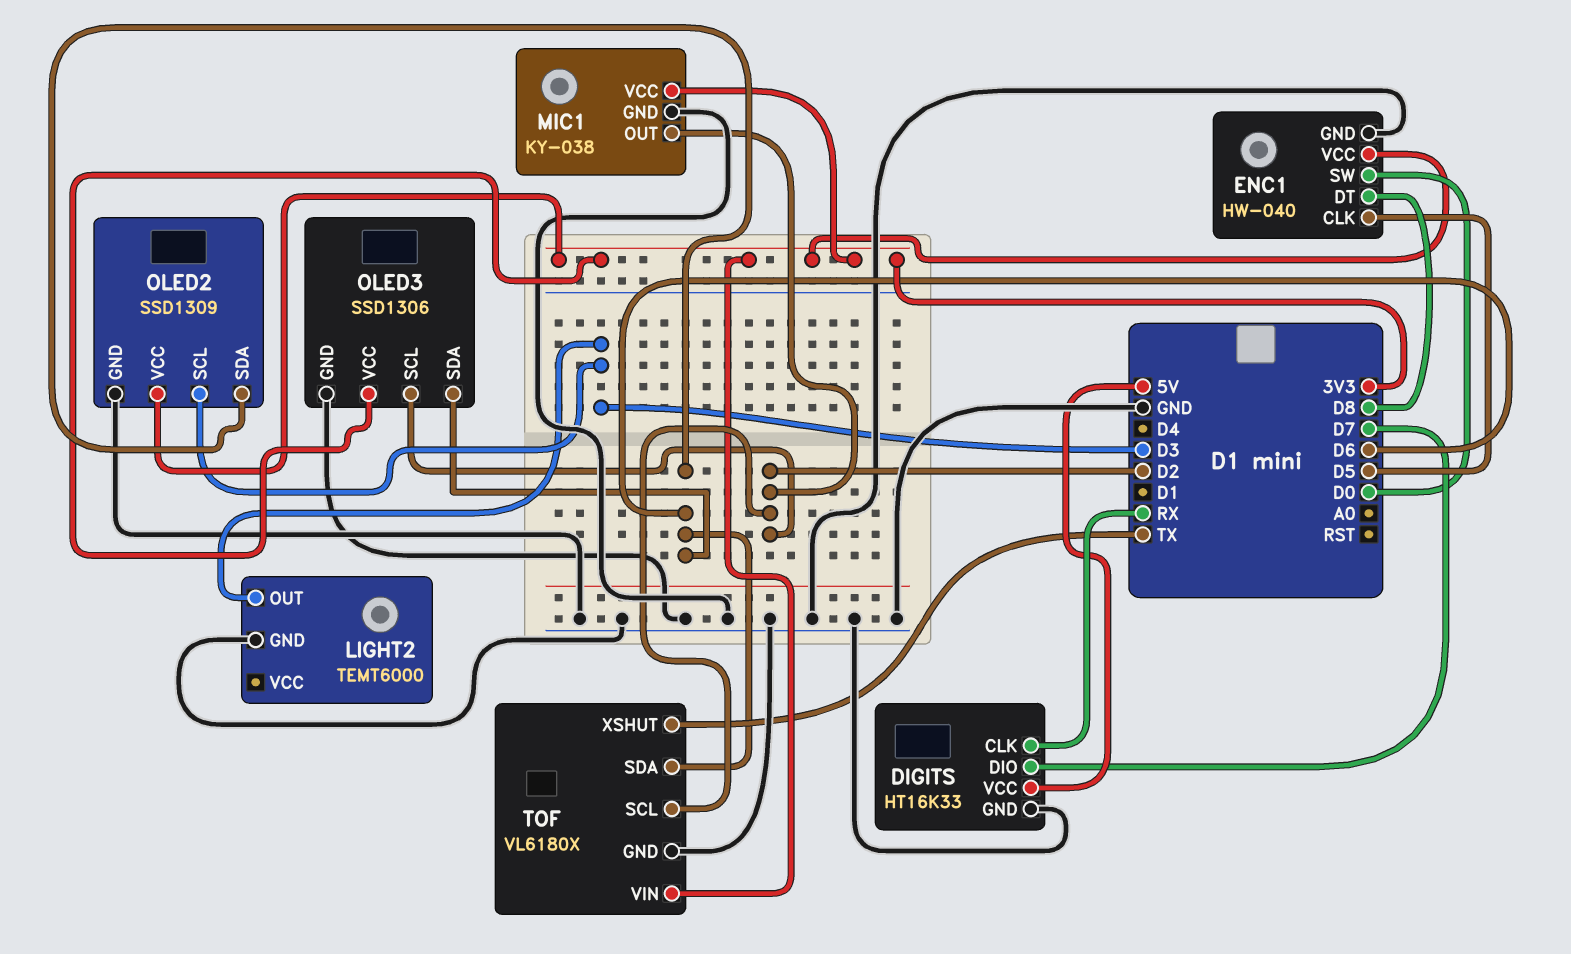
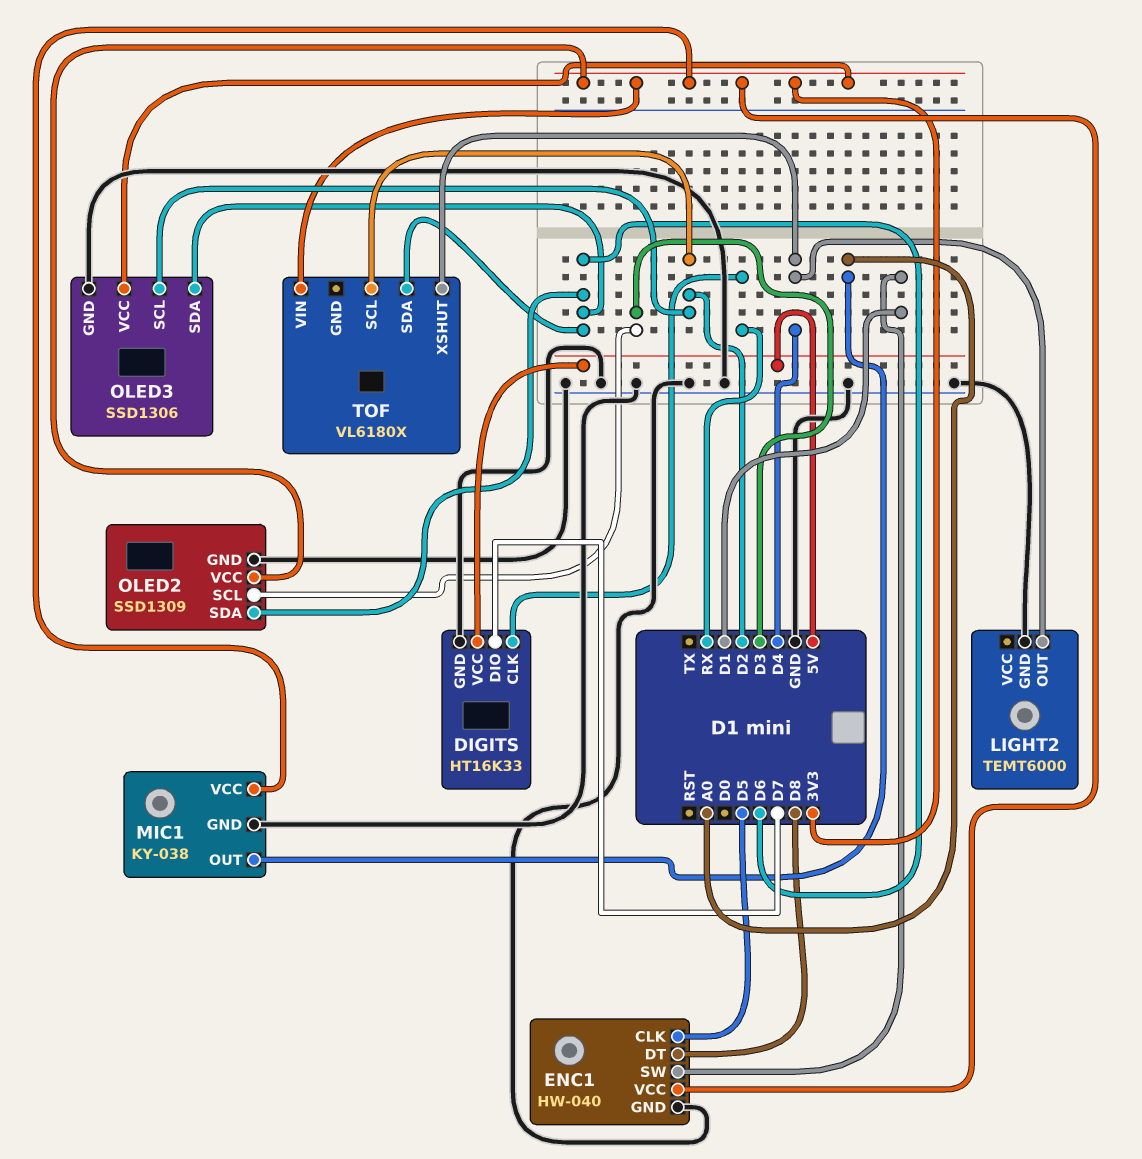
ENC1 pin SW: D0 -> D1
LIGHT2 pin OUT: D3 -> D4
MIC1 pin OUT: D2 -> A0
TOF pin GND: GND -> none
TOF pin XSHUT: TX -> D4

